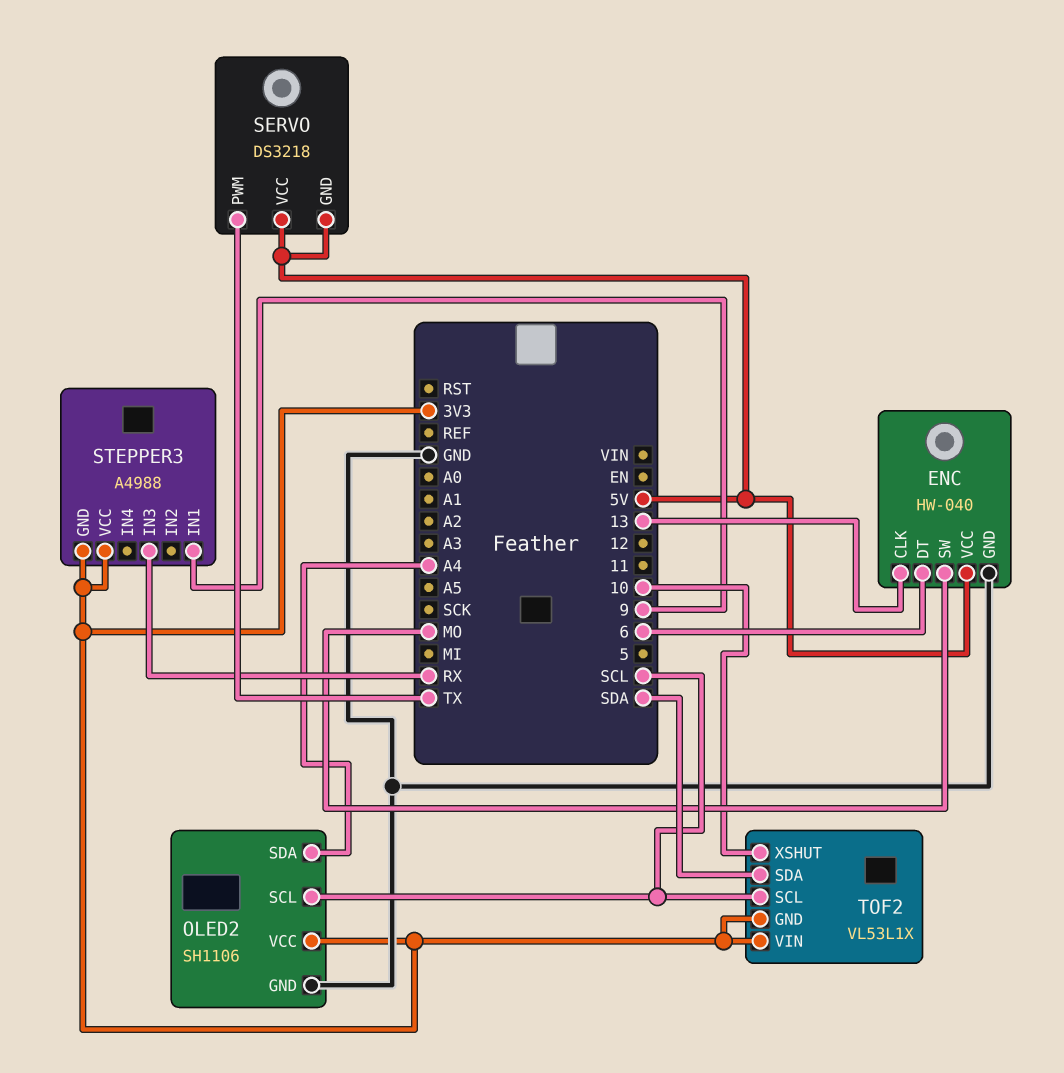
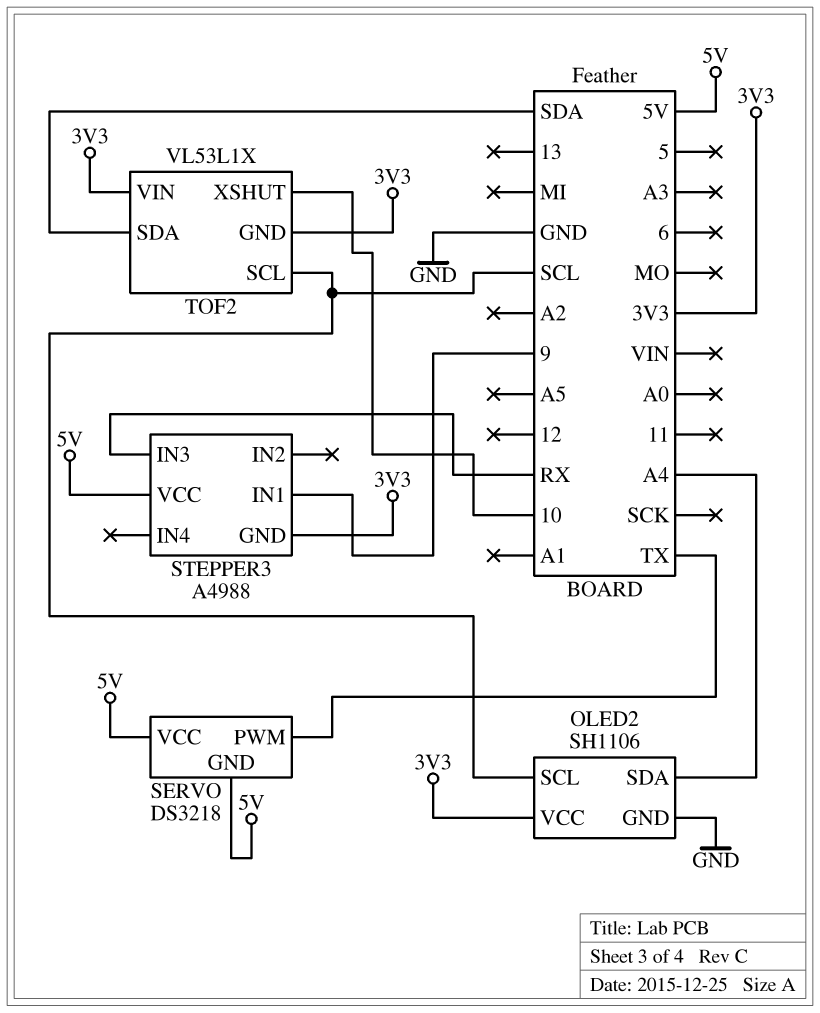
ENC: HW-040 -> none
ENC pin CLK: 13 -> none
ENC pin DT: 6 -> none
ENC pin GND: GND -> none
ENC pin SW: MO -> none
ENC pin VCC: 5V -> none
STEPPER3 pin VCC: 3V3 -> 5V

